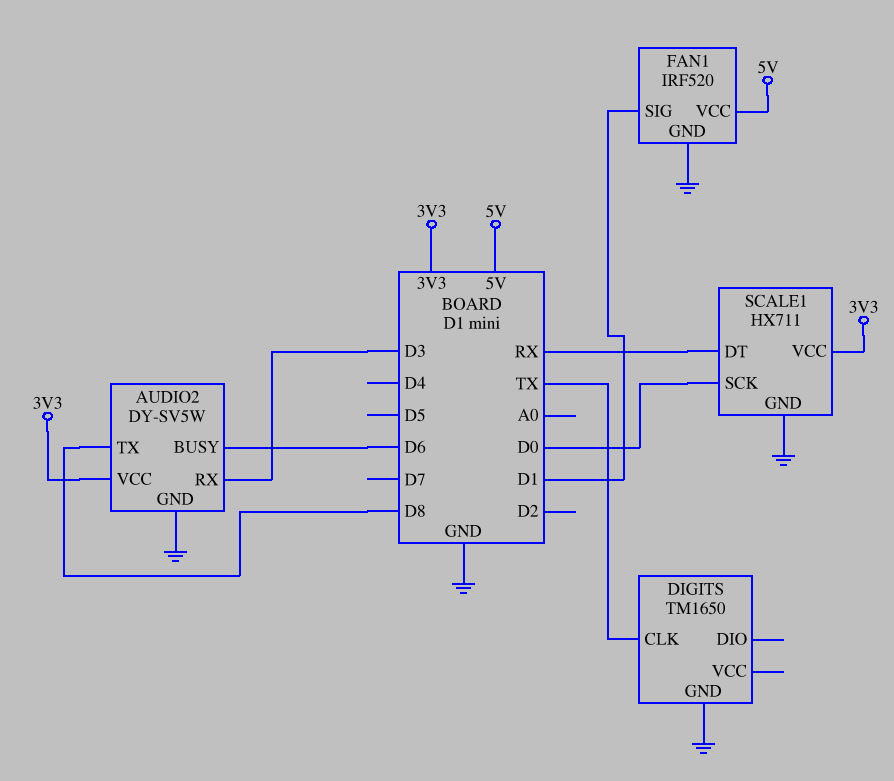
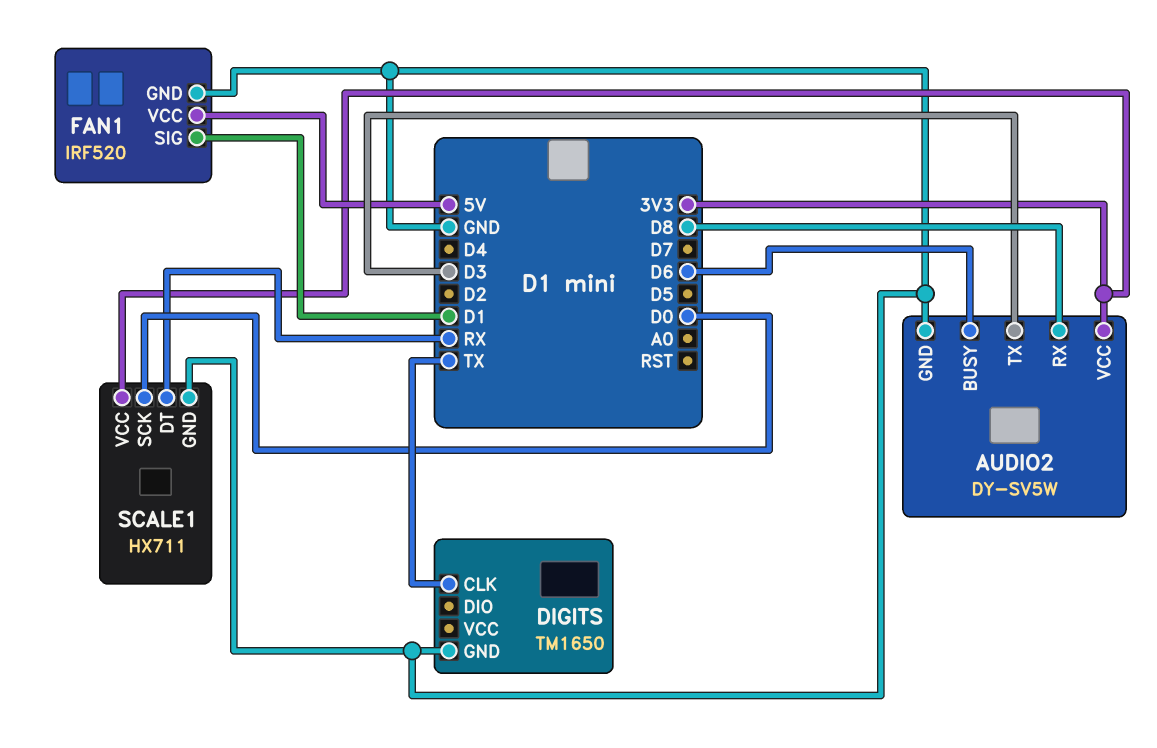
AUDIO2 pin RX: D3 -> D8
AUDIO2 pin TX: D8 -> D3

